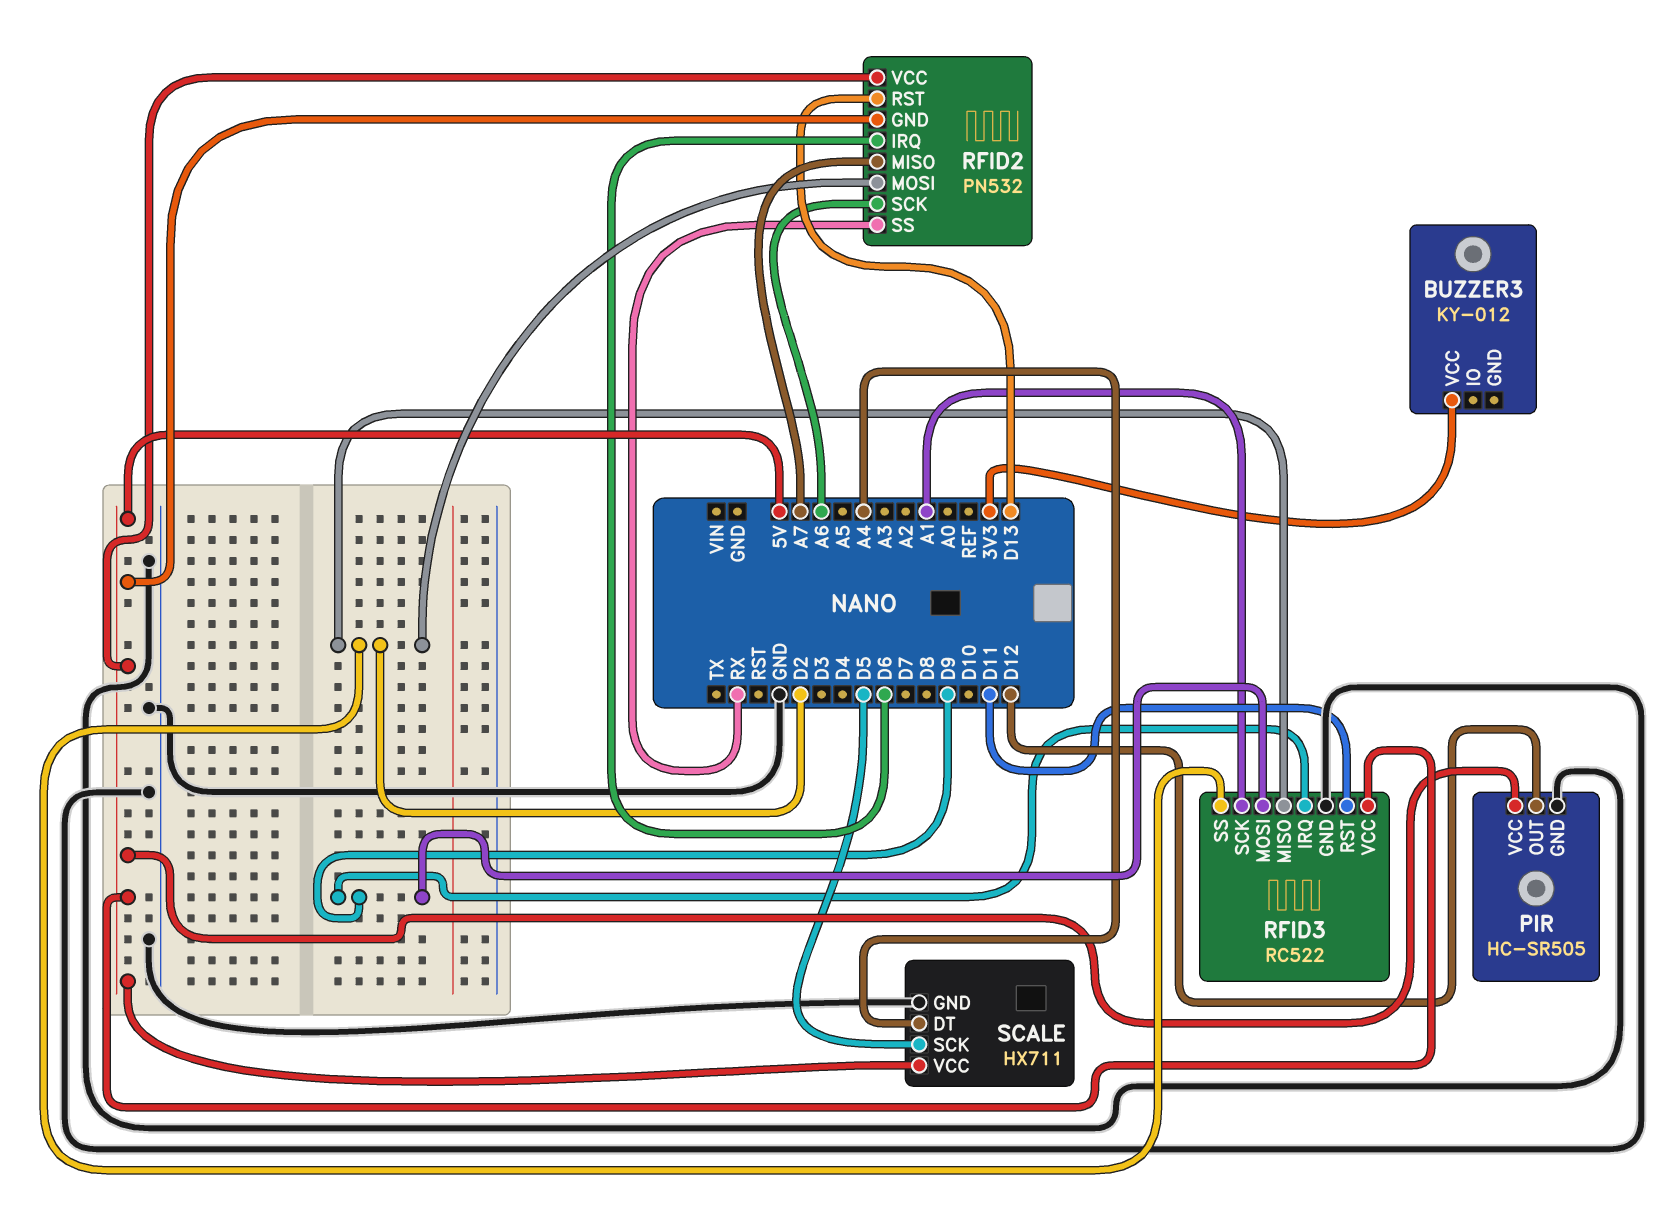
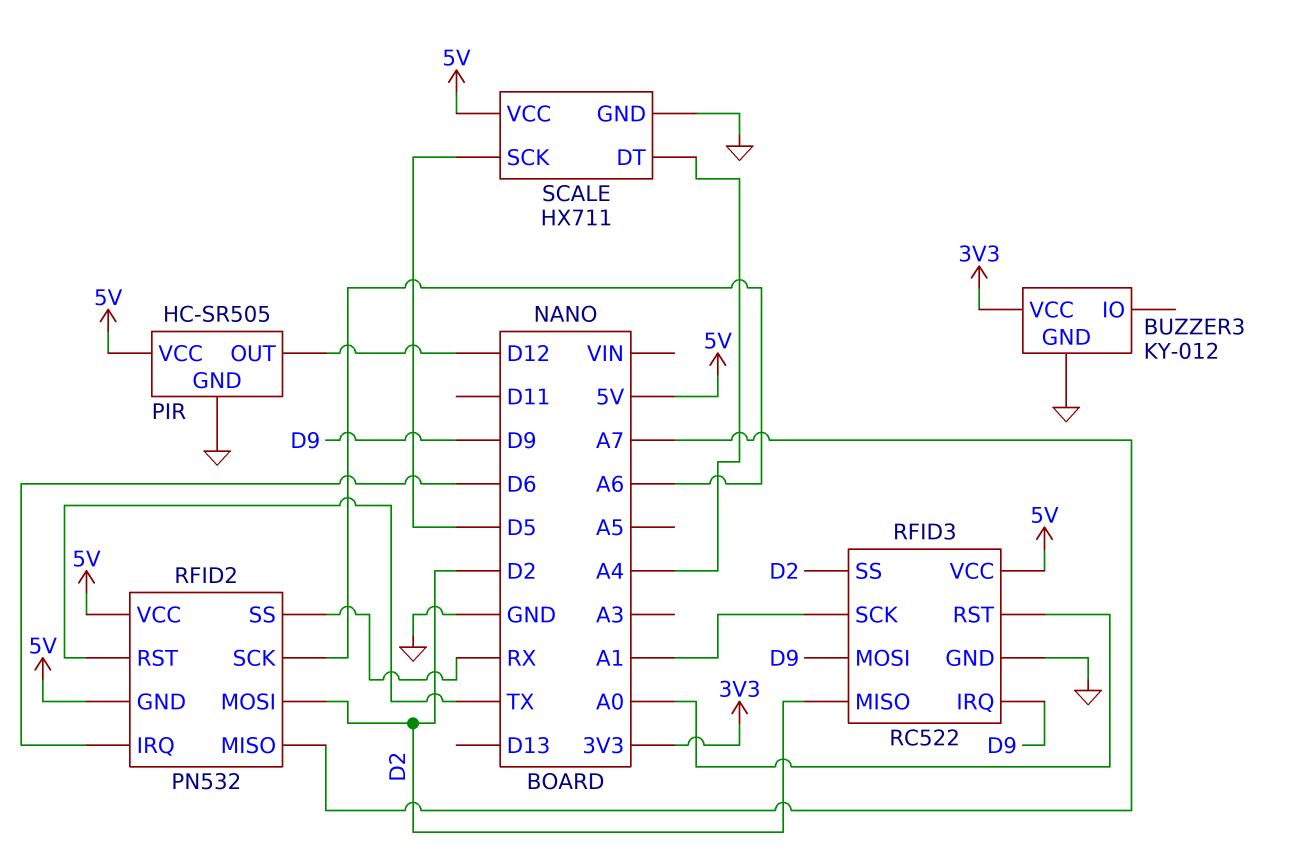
BUZZER3 pin GND: none -> GND
RFID2 pin RST: D13 -> TX
RFID3 pin RST: D11 -> A0

